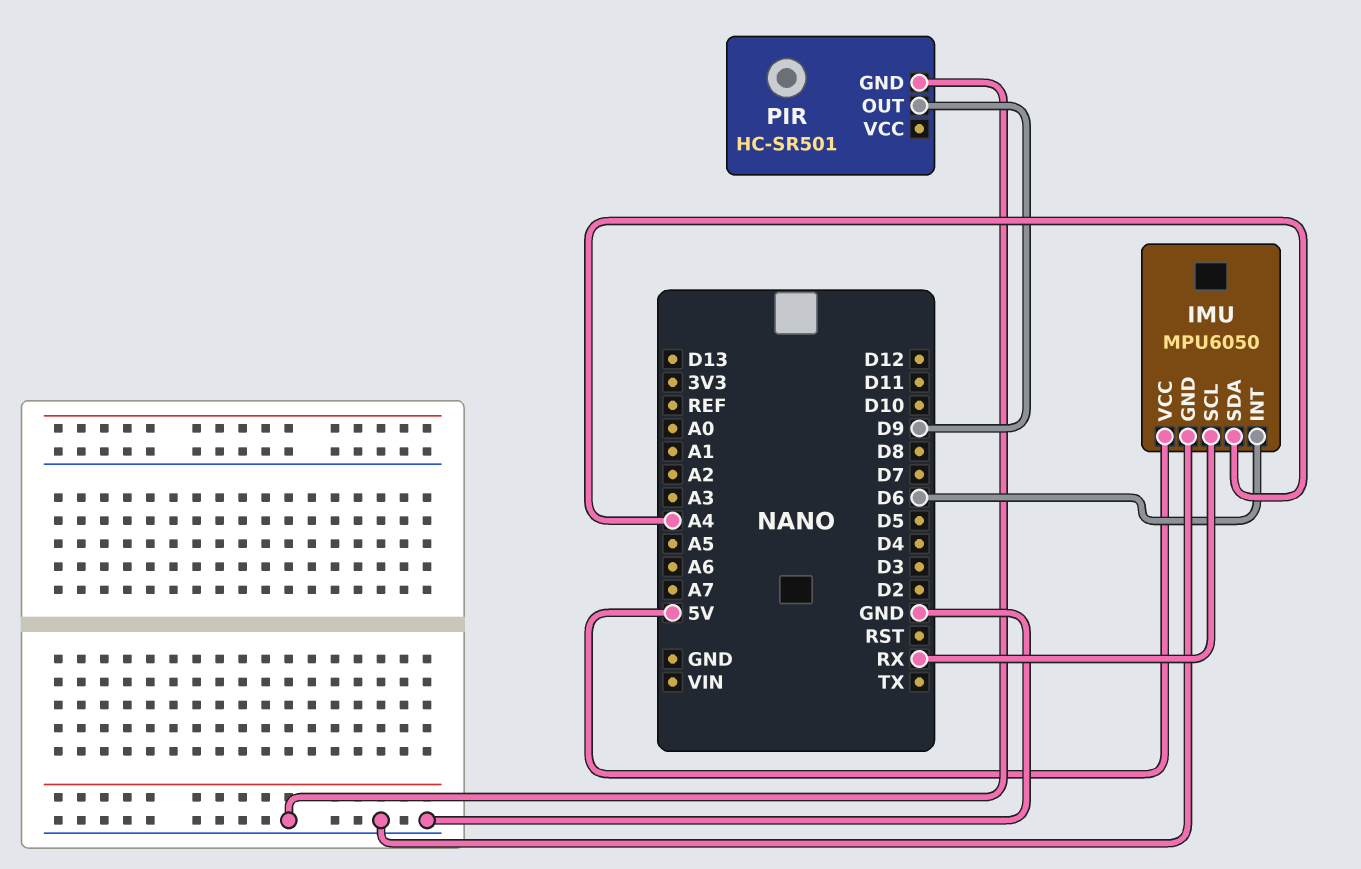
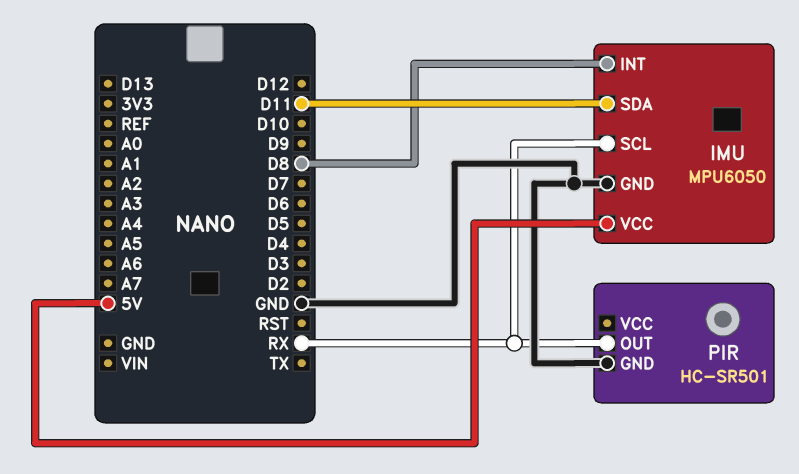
IMU pin INT: D6 -> D8
IMU pin SDA: A4 -> D11
PIR pin OUT: D9 -> RX

